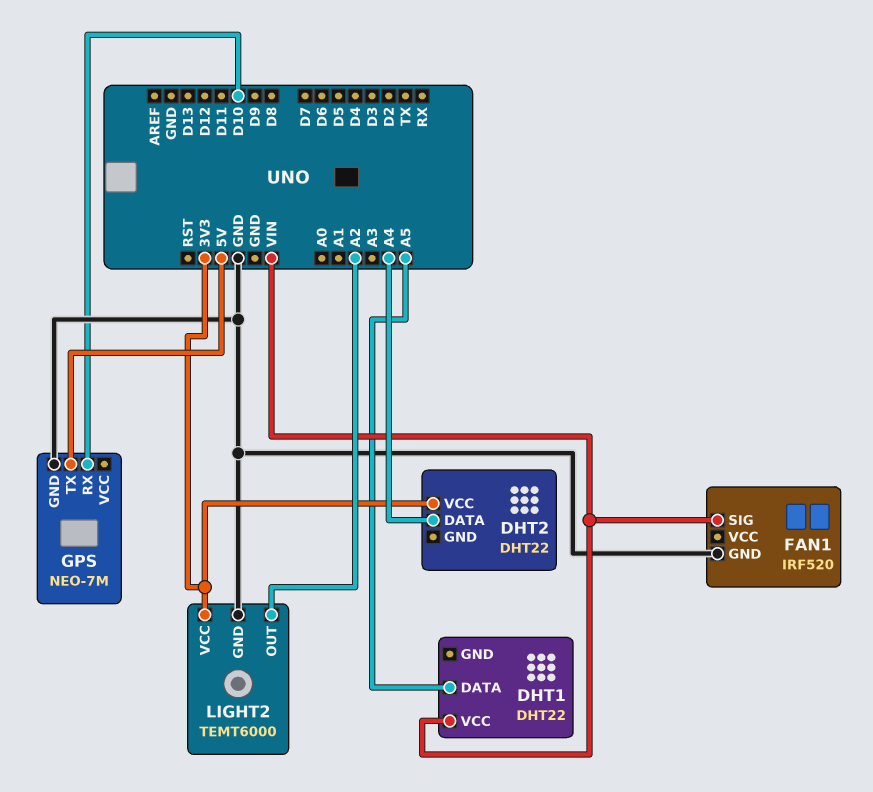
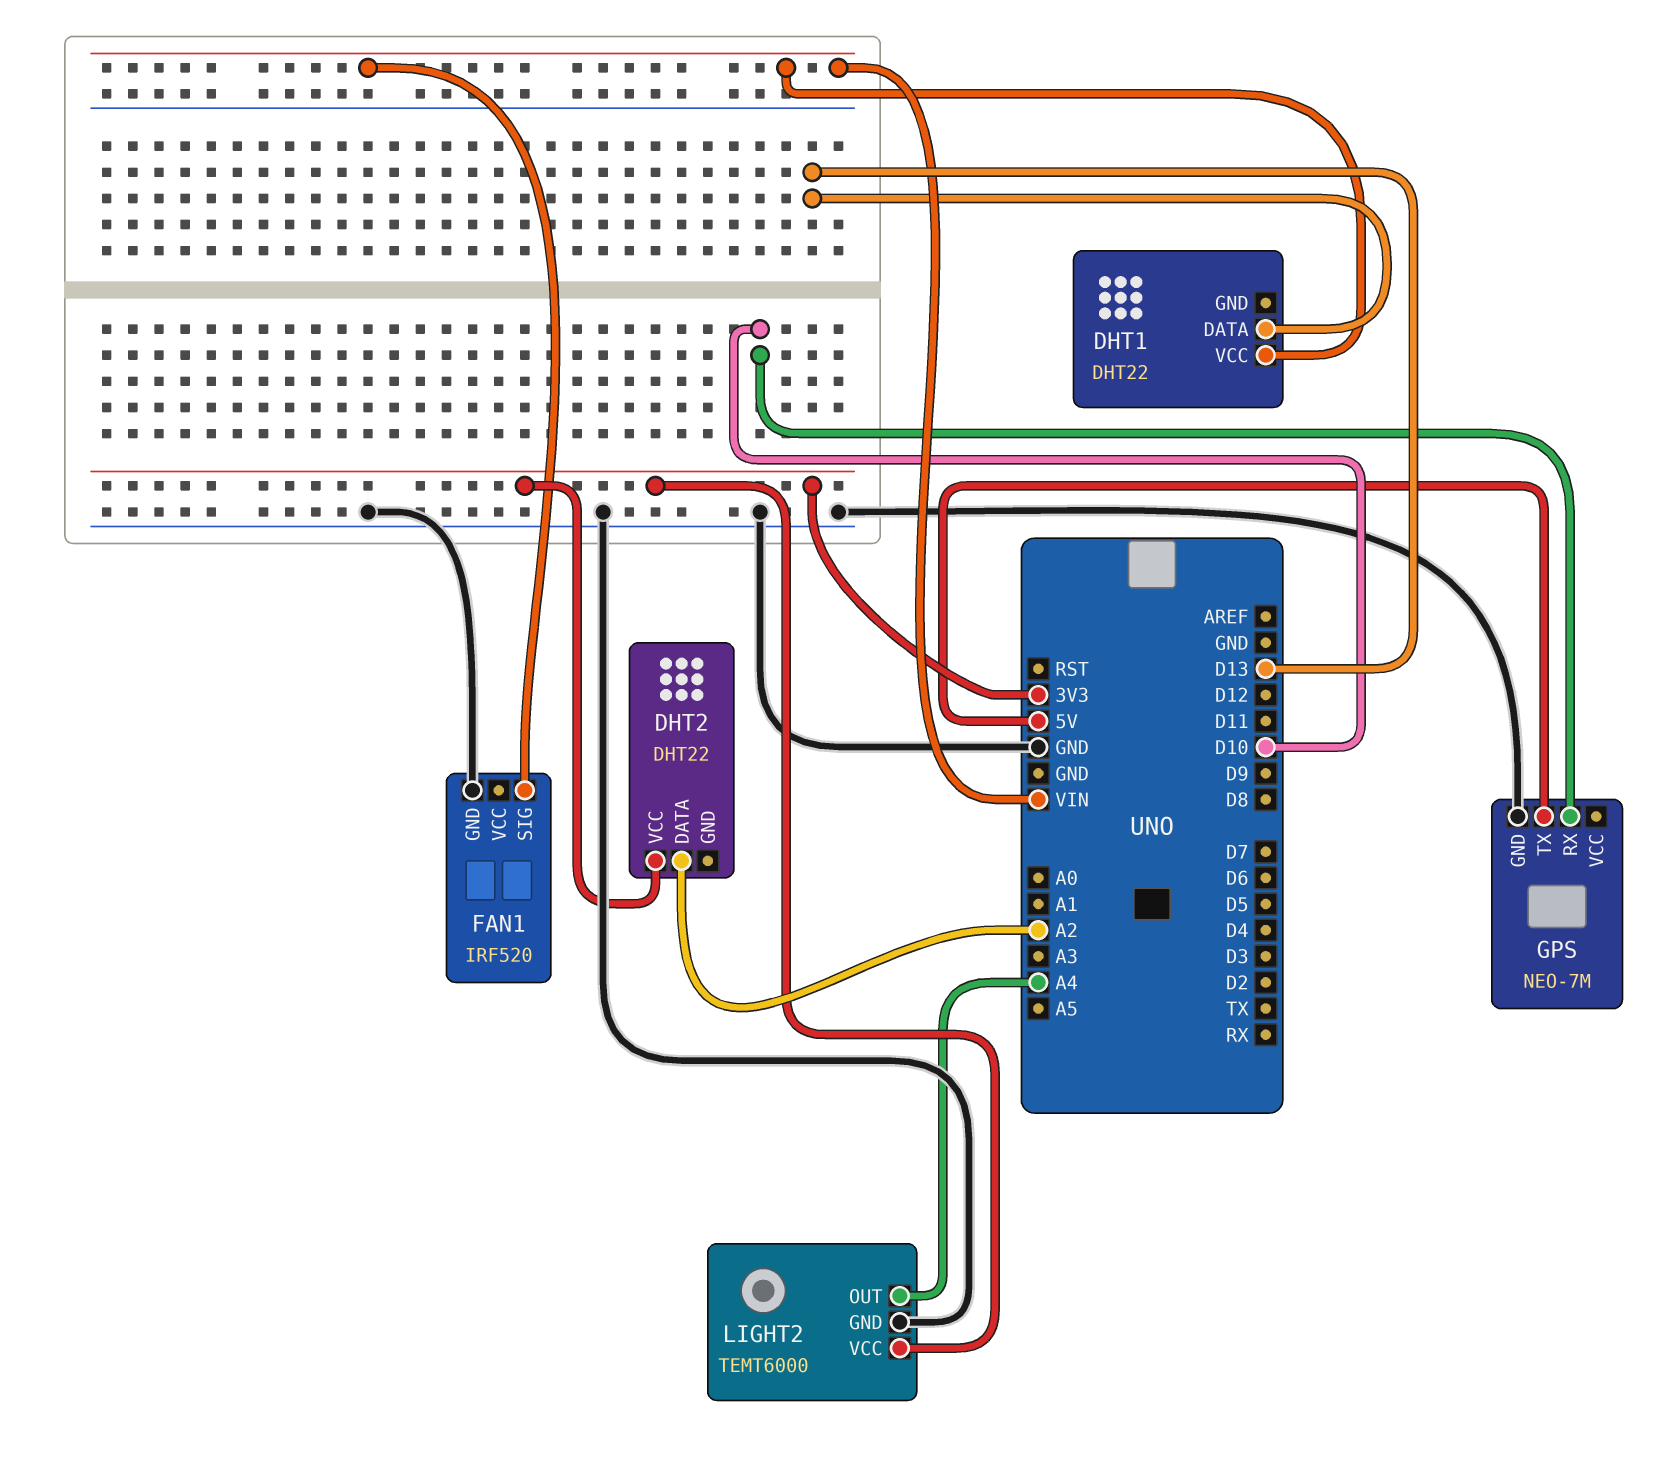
DHT1 pin DATA: A5 -> D13
DHT2 pin DATA: A4 -> A2
LIGHT2 pin OUT: A2 -> A4

